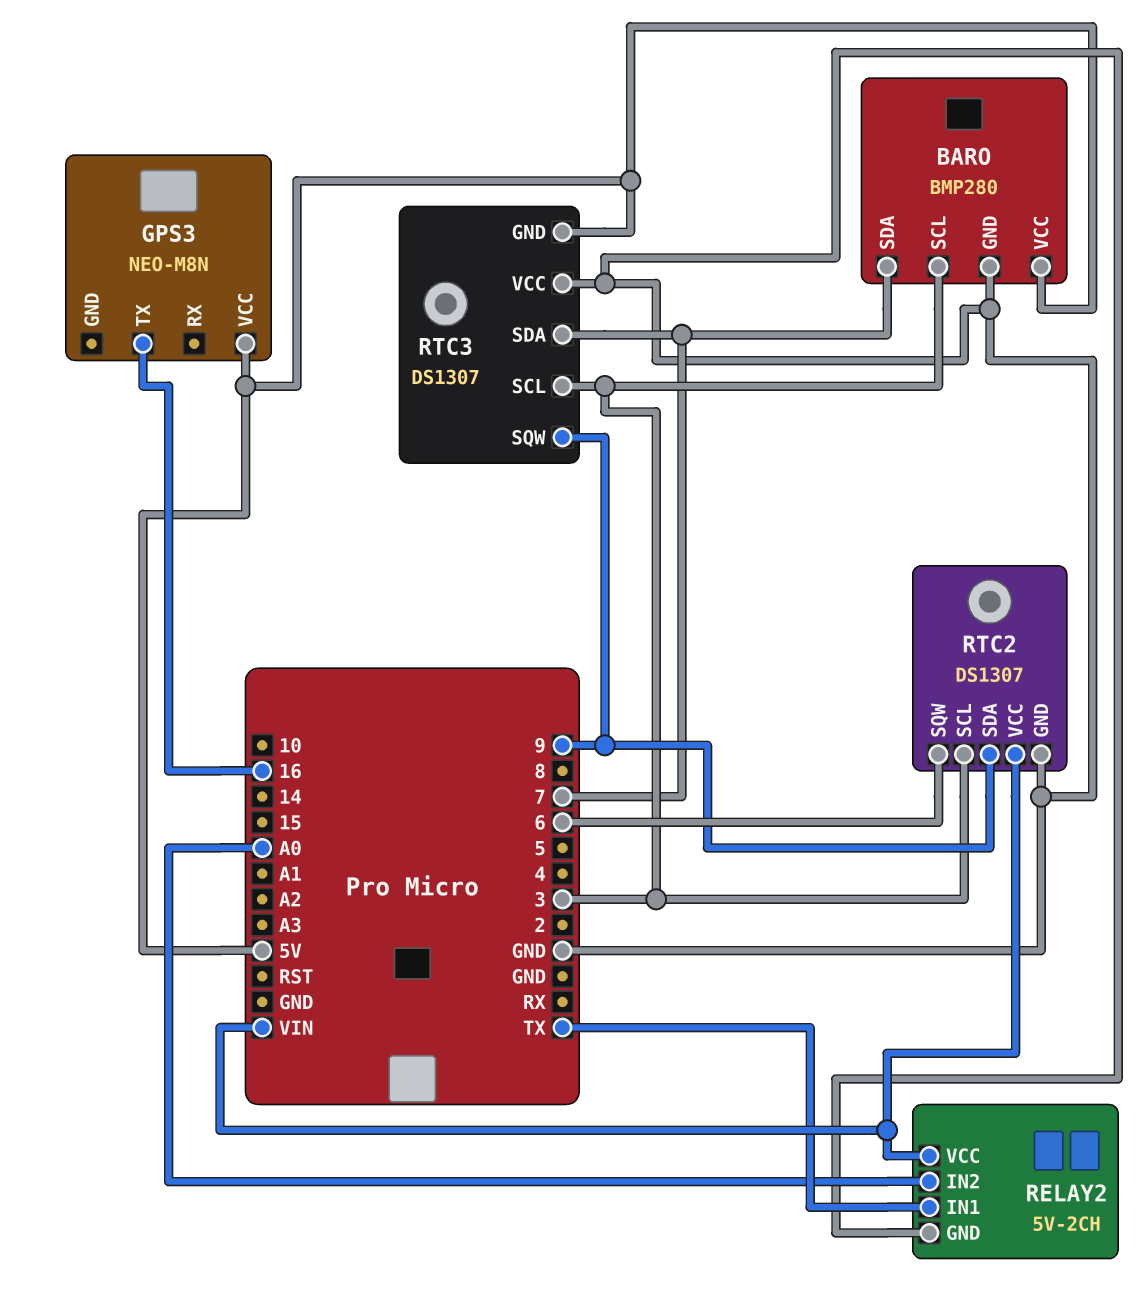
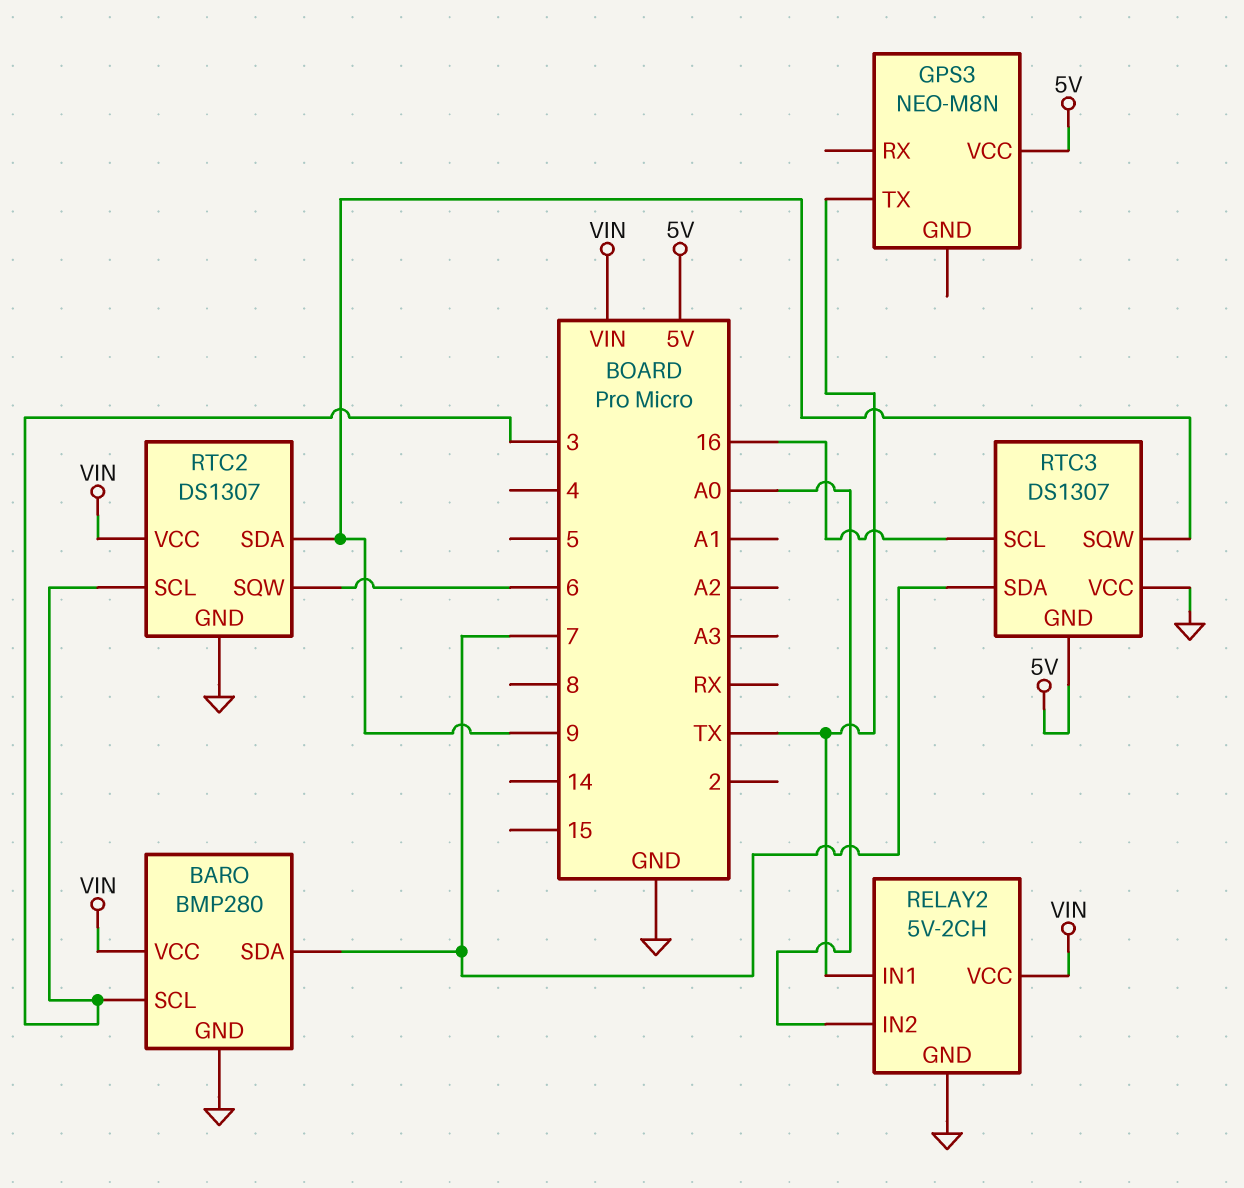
BARO pin VCC: 5V -> VIN
GPS3 pin TX: 16 -> TX
RTC3 pin SCL: 3 -> 16

